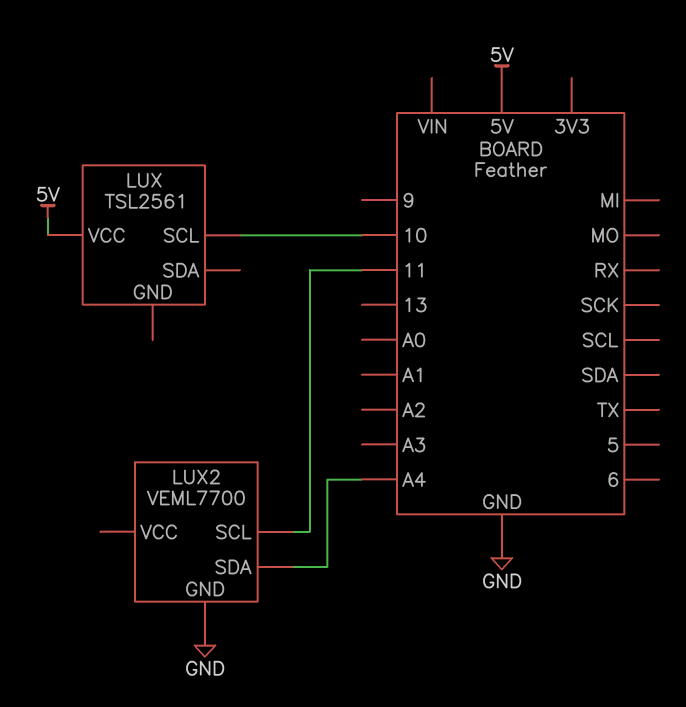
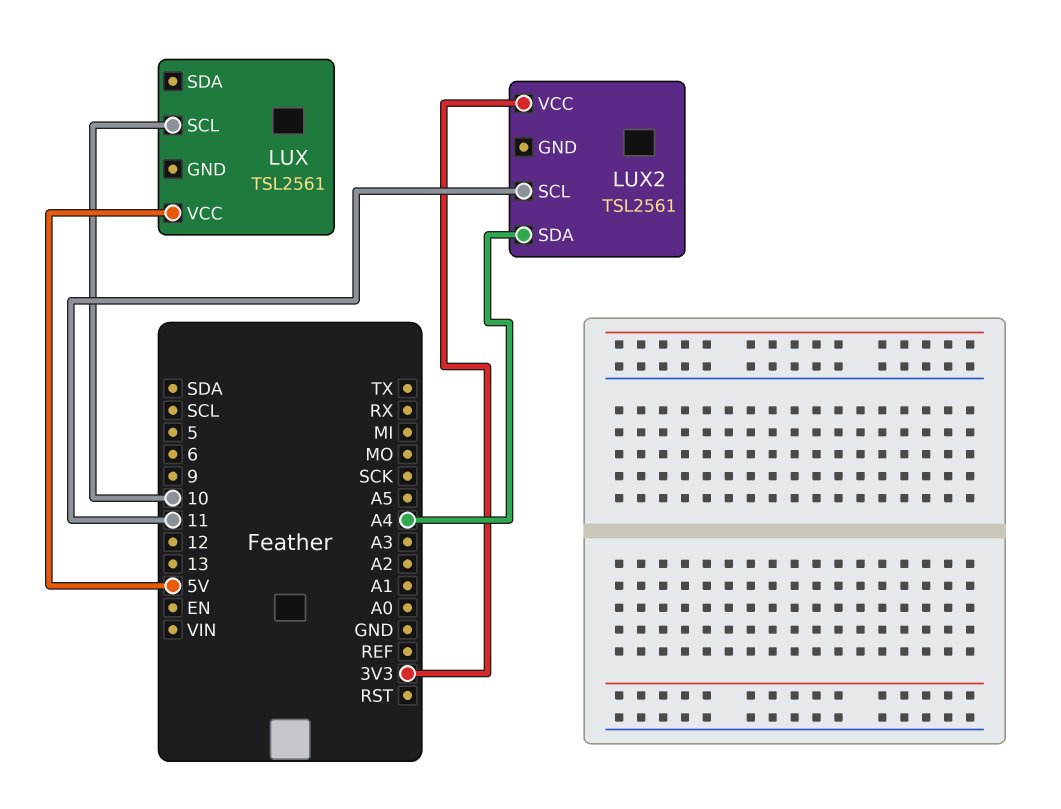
LUX2: VEML7700 -> TSL2561
LUX2 pin GND: GND -> none
LUX2 pin VCC: none -> 3V3

